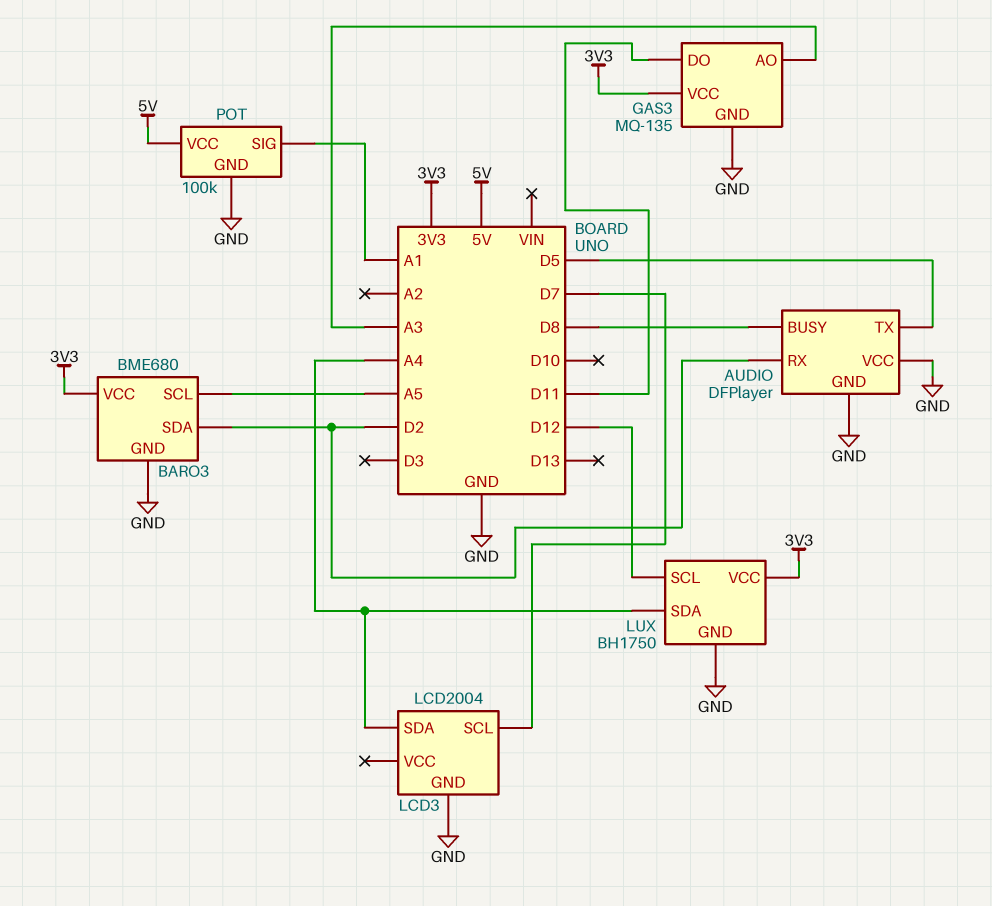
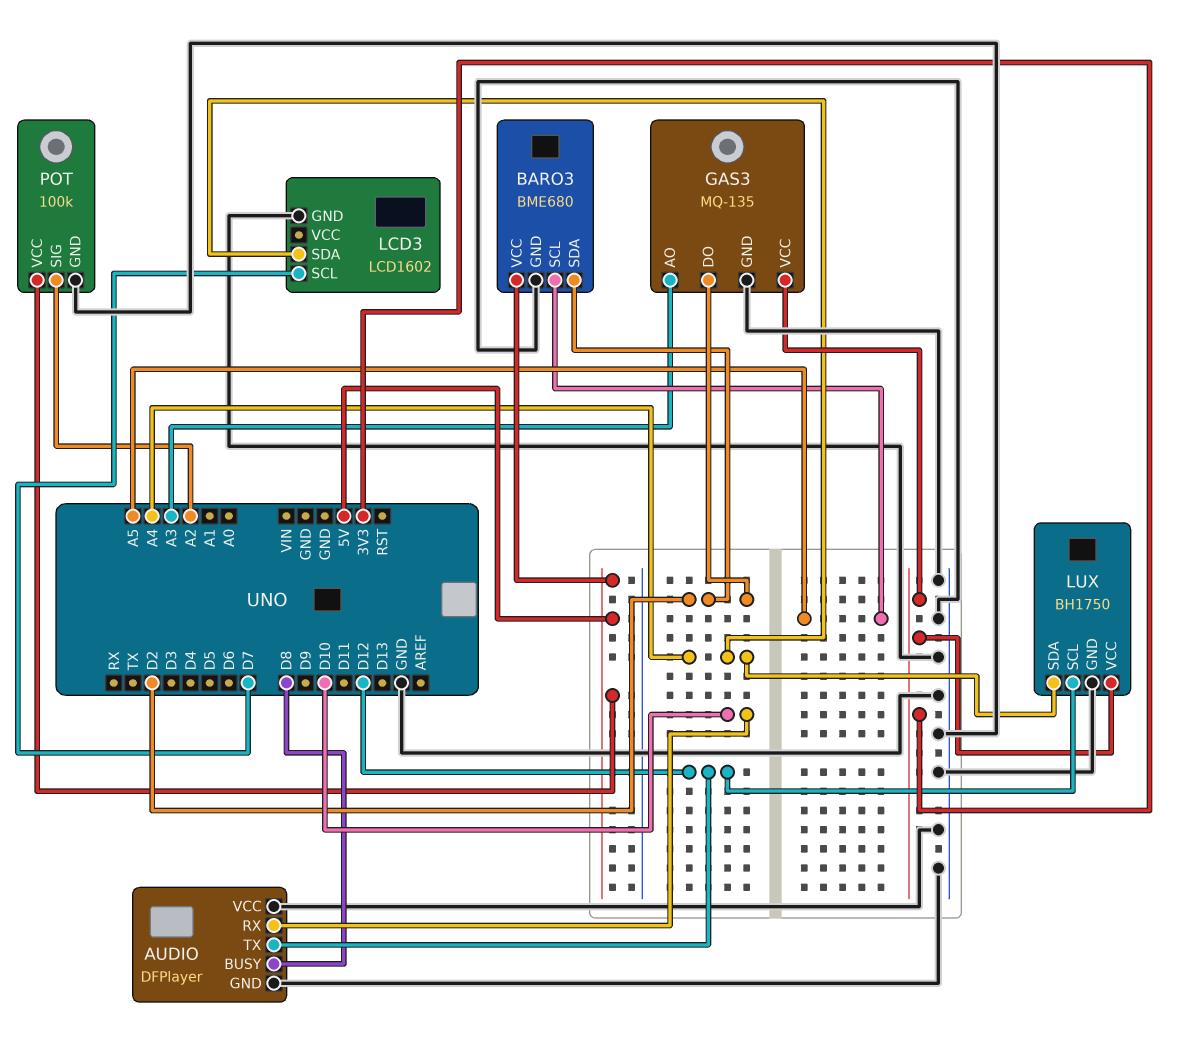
AUDIO pin RX: D2 -> D10
AUDIO pin TX: D5 -> D12
BARO3 pin VCC: 3V3 -> 5V
GAS3 pin DO: D11 -> D2
LCD3: LCD2004 -> LCD1602
POT pin SIG: A1 -> A2

